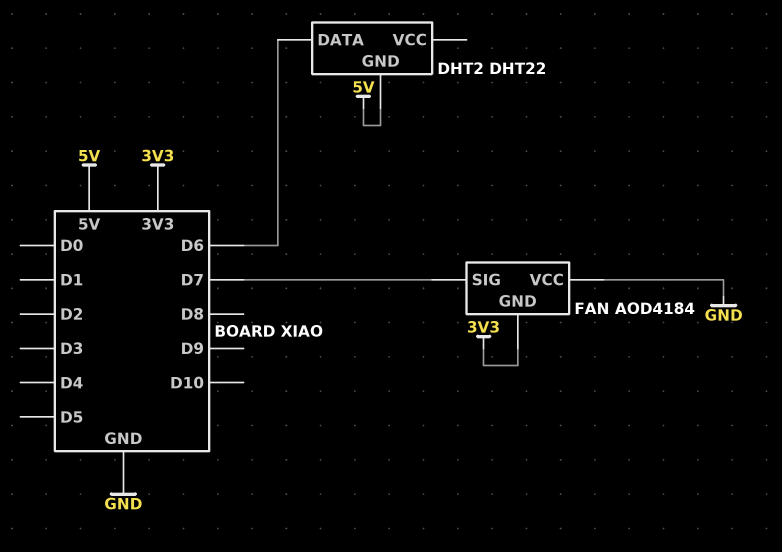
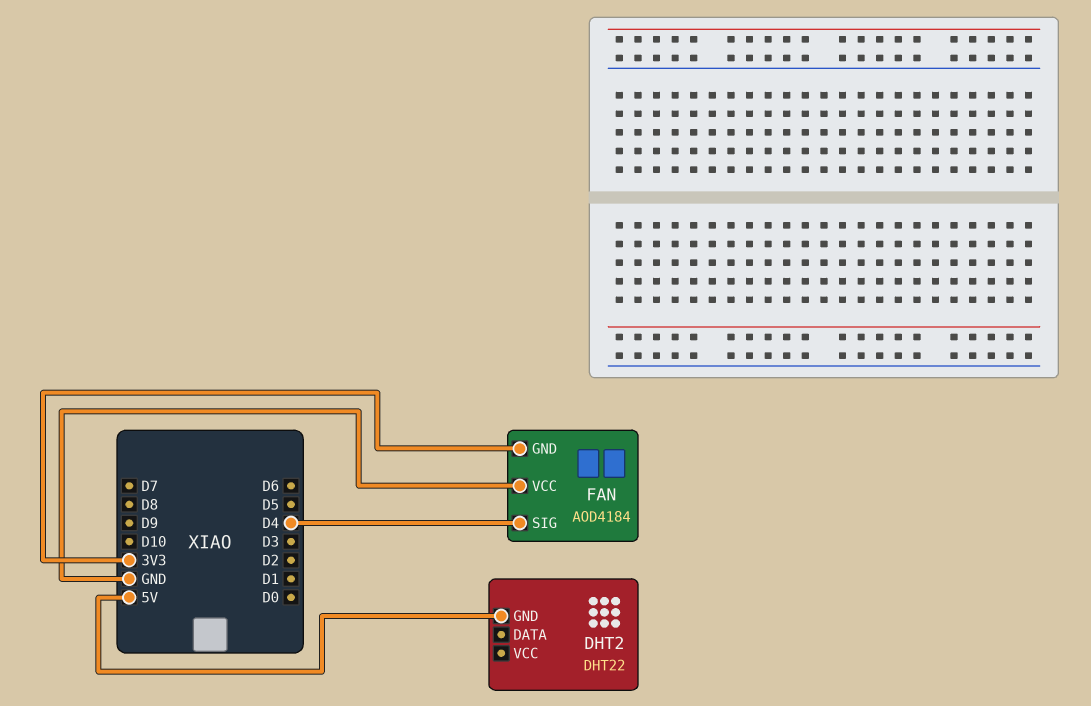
DHT2 pin DATA: D6 -> none
FAN pin SIG: D7 -> D4

